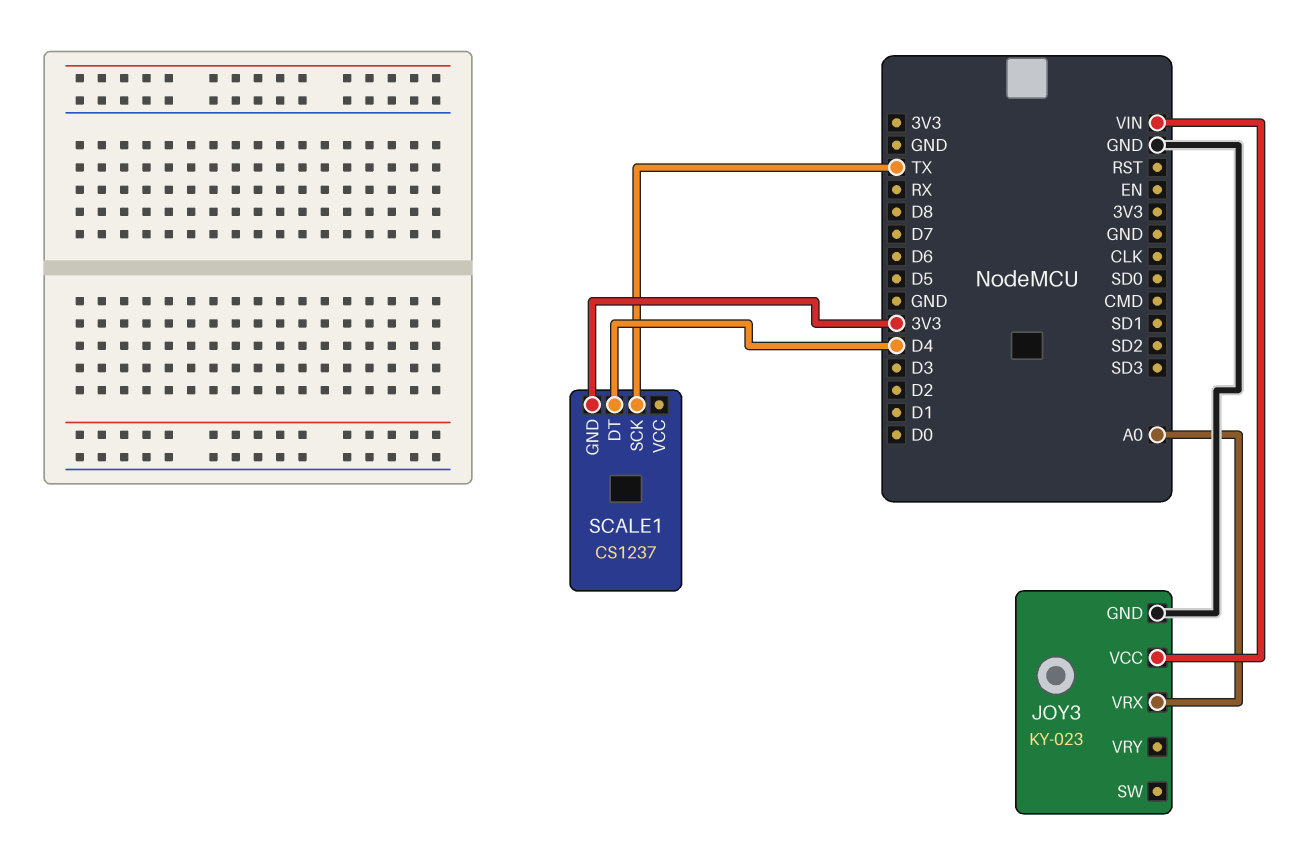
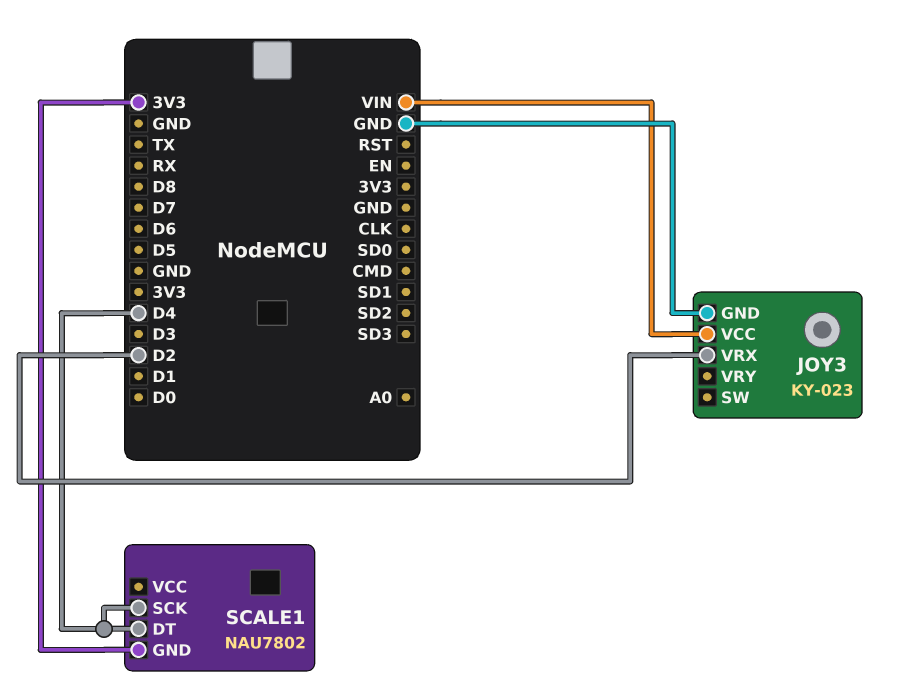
JOY3 pin VRX: A0 -> D2
SCALE1: CS1237 -> NAU7802
SCALE1 pin SCK: TX -> D4

